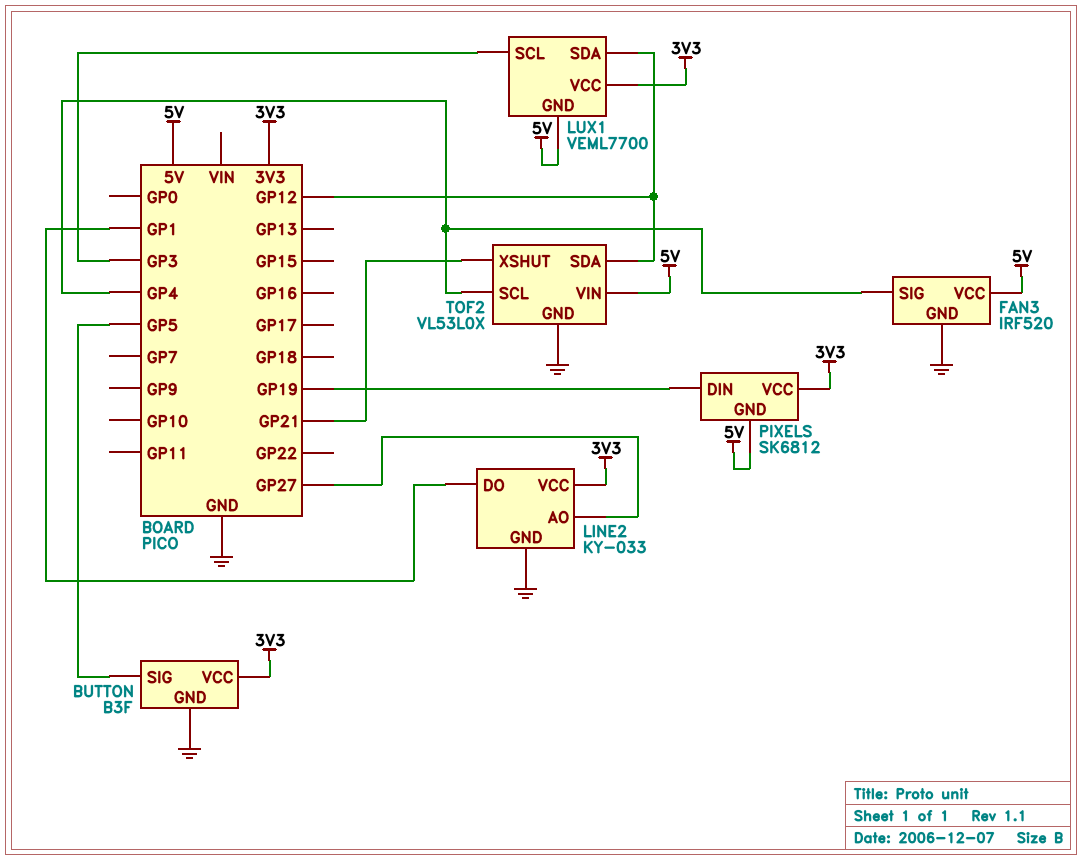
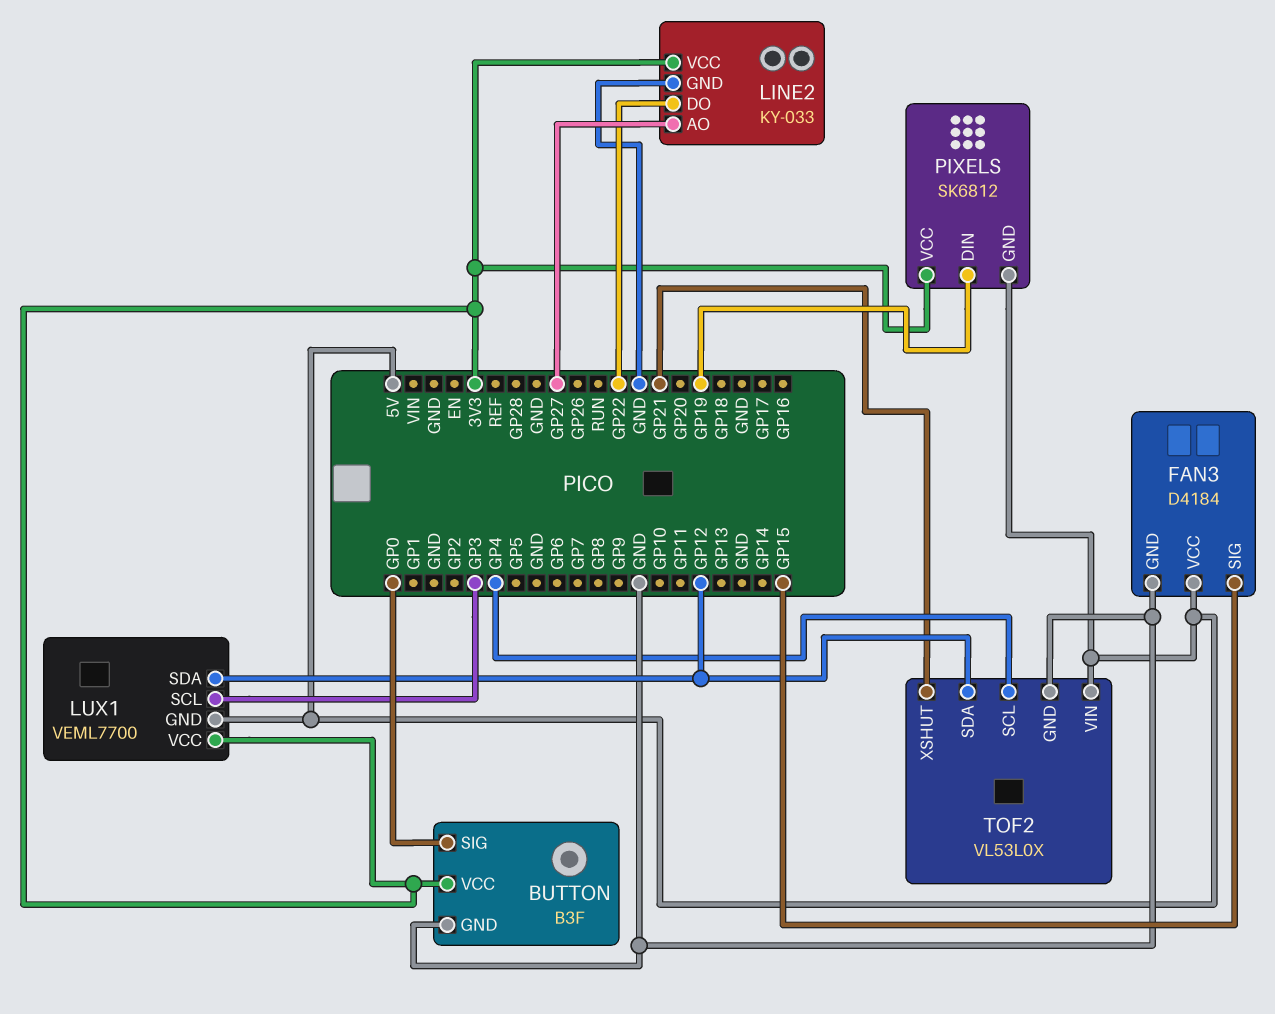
BUTTON pin SIG: GP5 -> GP0
FAN3: IRF520 -> D4184
FAN3 pin SIG: GP4 -> GP15
LINE2 pin DO: GP1 -> GP22

